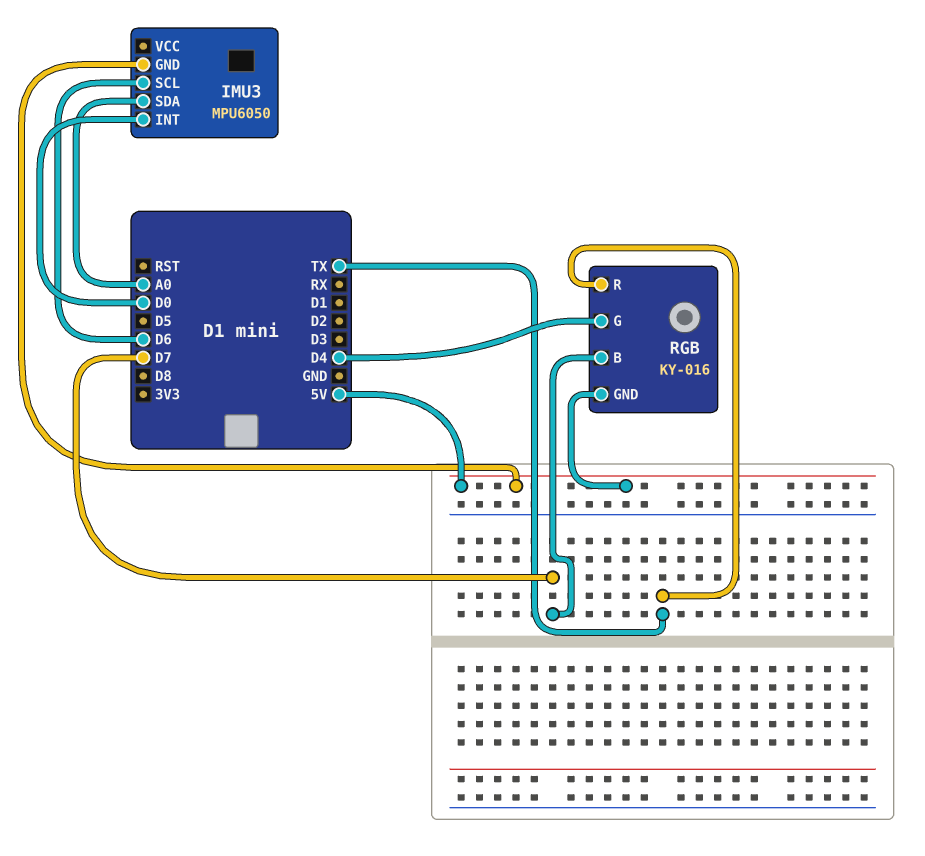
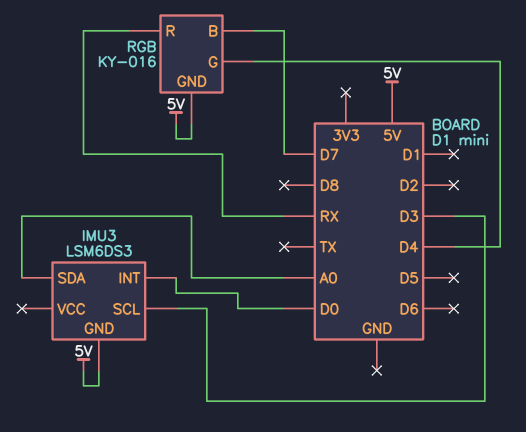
IMU3: MPU6050 -> LSM6DS3
IMU3 pin SCL: D6 -> D3
RGB pin R: TX -> RX

